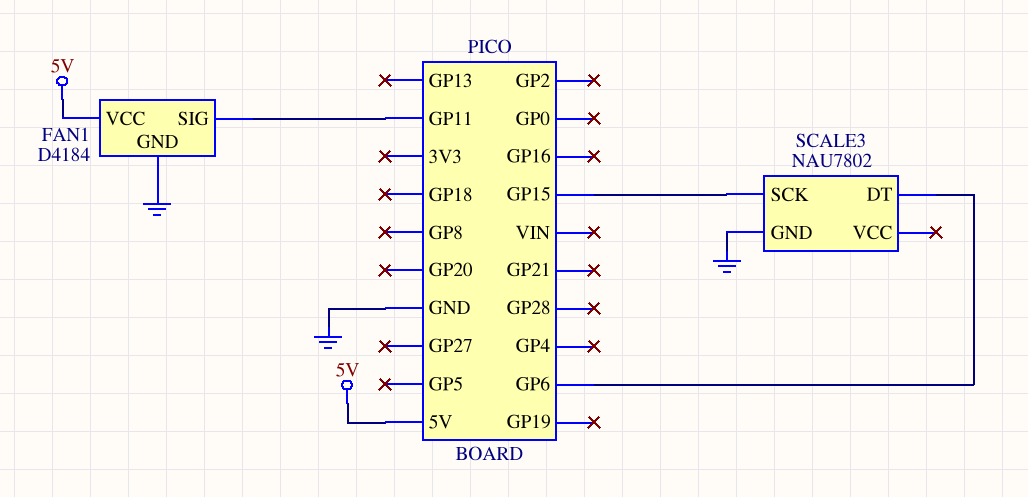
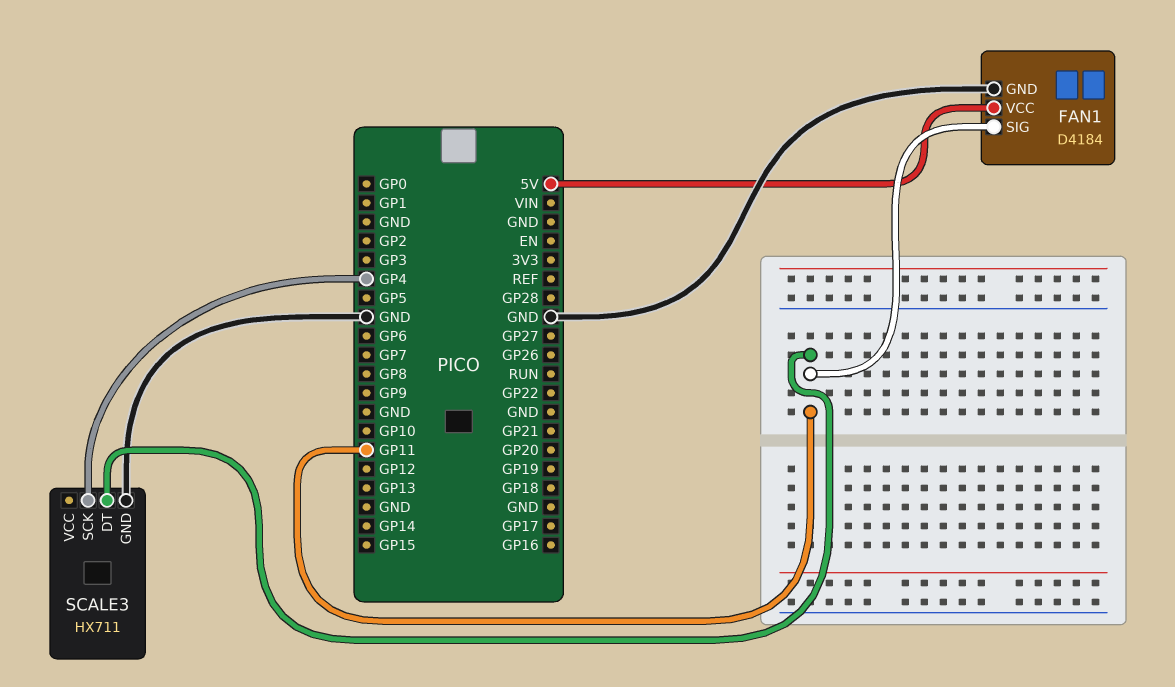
SCALE3: NAU7802 -> HX711
SCALE3 pin DT: GP6 -> GP11
SCALE3 pin SCK: GP15 -> GP4

